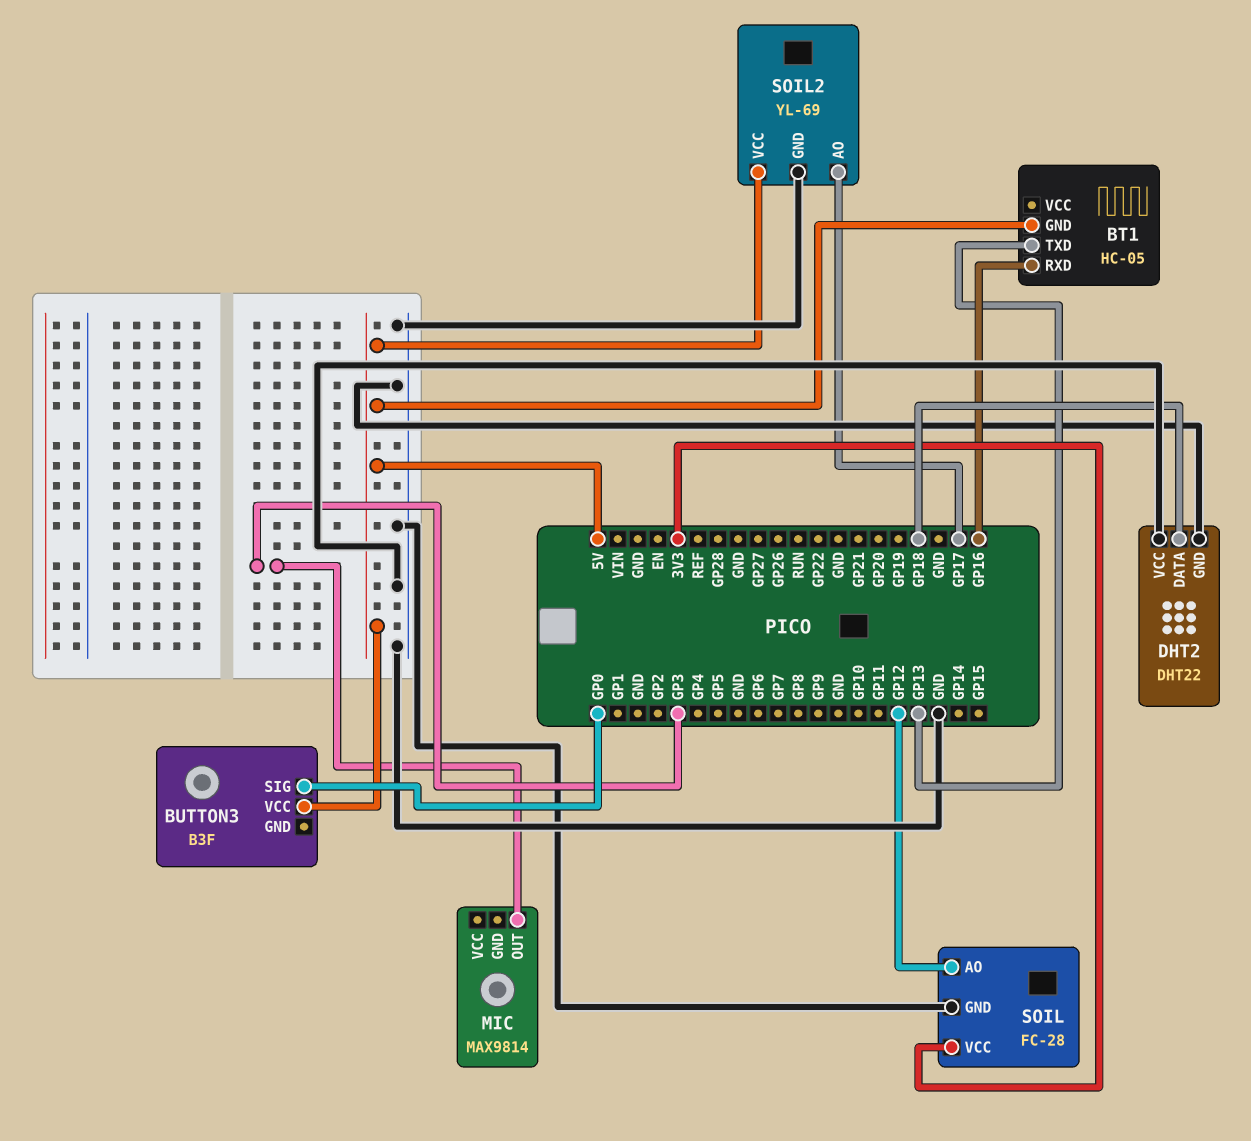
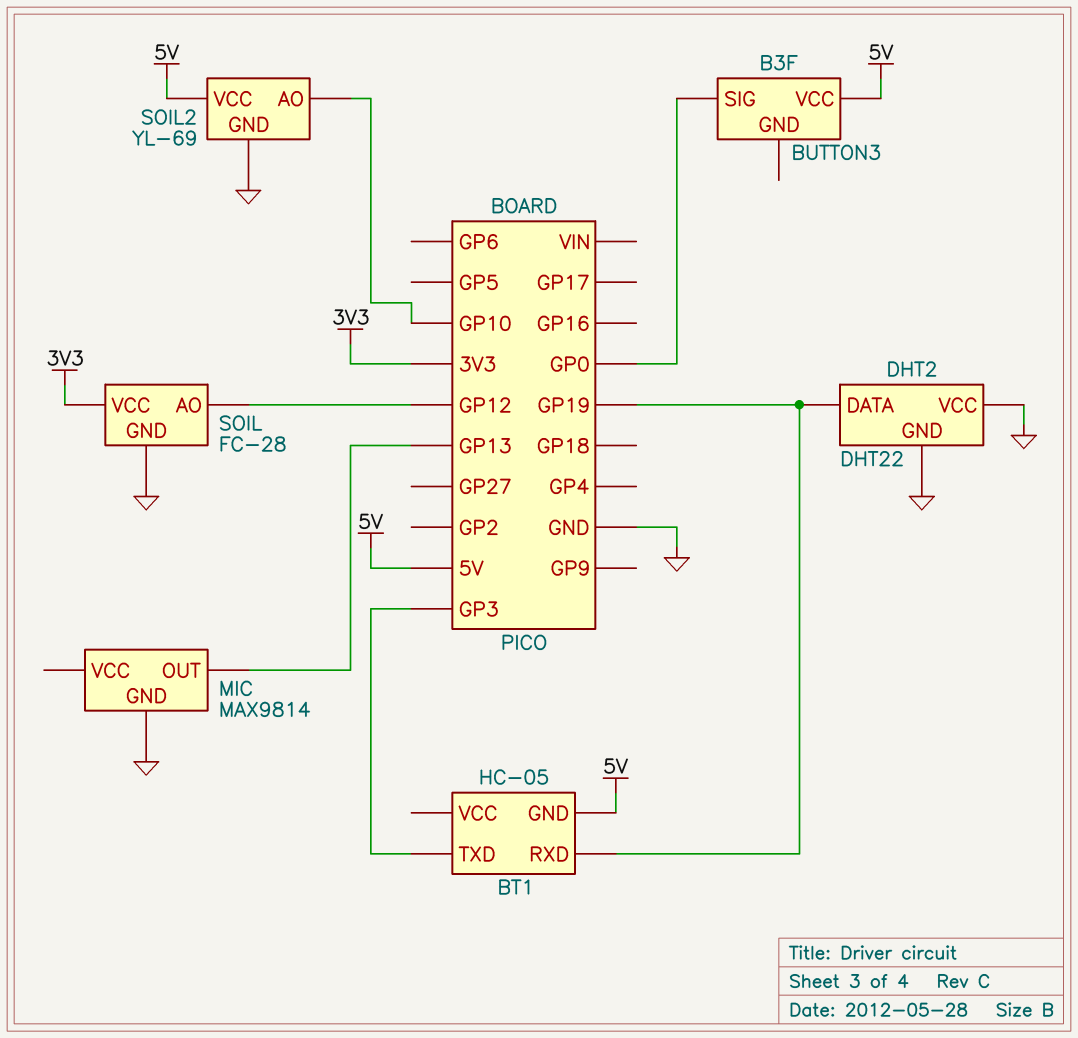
BT1 pin RXD: GP16 -> GP19
BT1 pin TXD: GP13 -> GP3
DHT2 pin DATA: GP18 -> GP19
MIC pin GND: none -> GND
MIC pin OUT: GP3 -> GP13
SOIL2 pin AO: GP17 -> GP10

